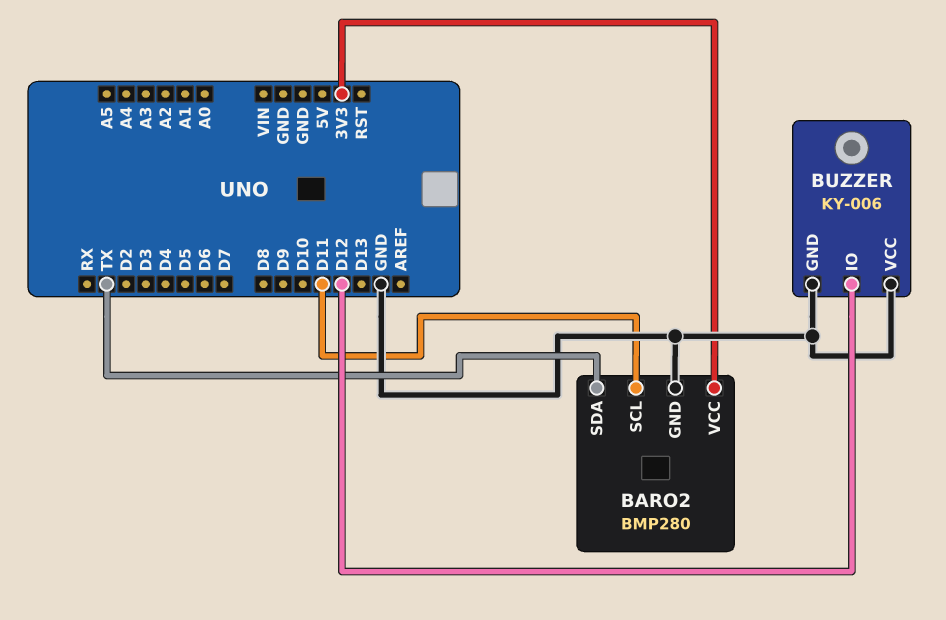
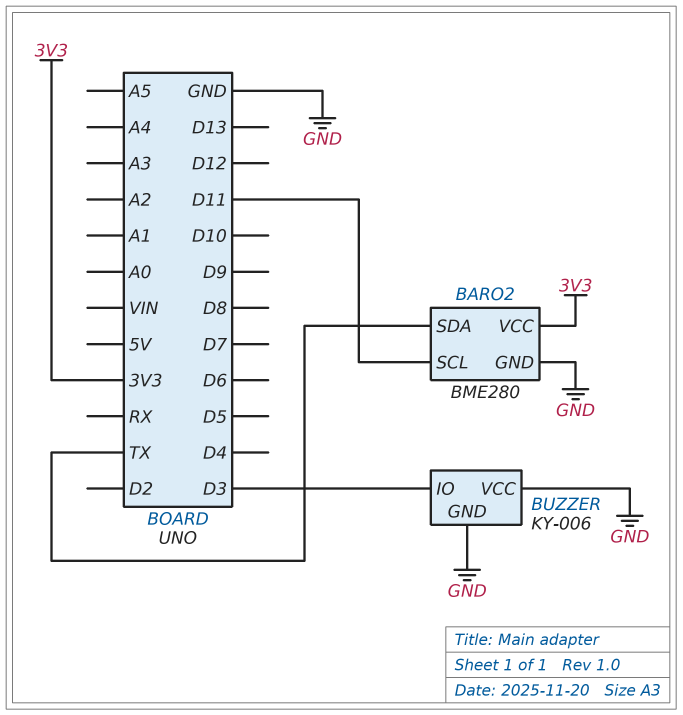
BARO2: BMP280 -> BME280
BUZZER pin IO: D12 -> D3

